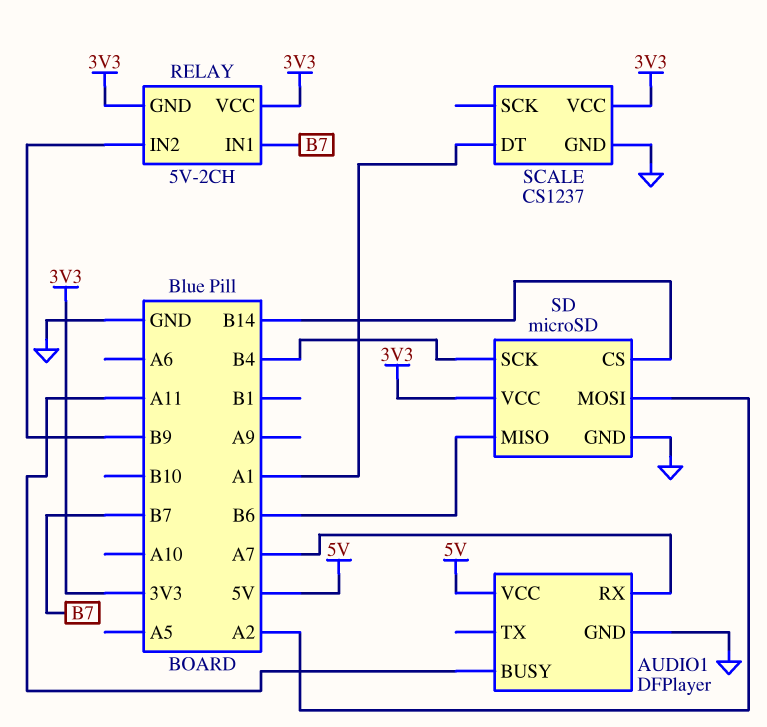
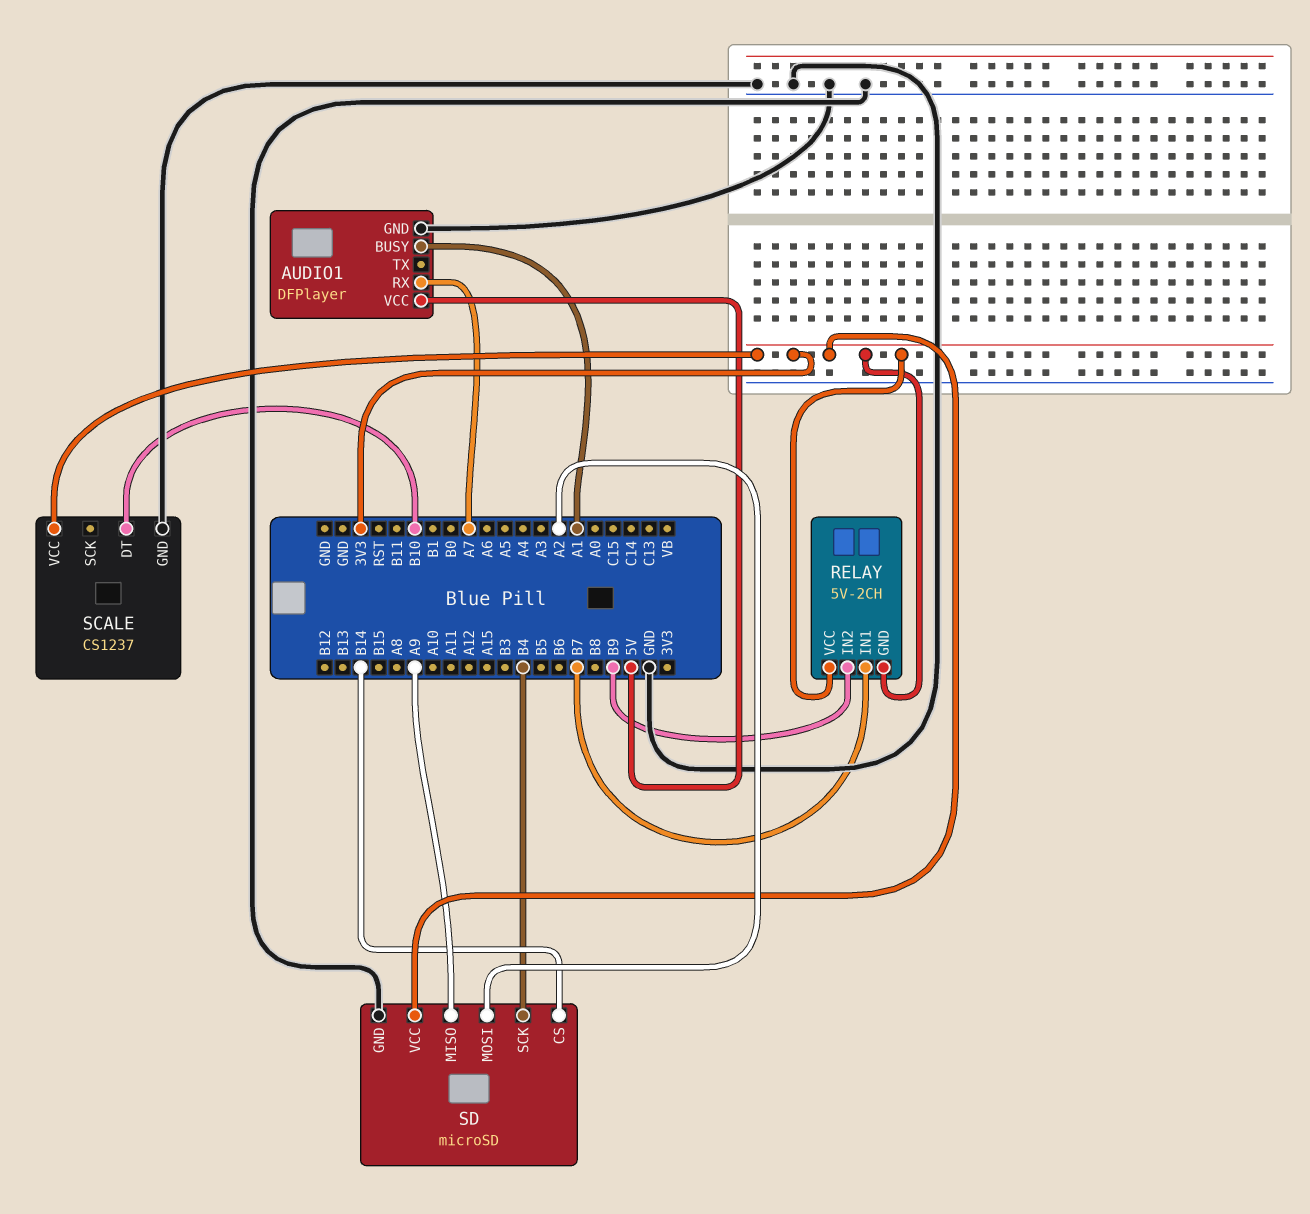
AUDIO1 pin BUSY: A11 -> A1
SCALE pin DT: A1 -> B10
SD pin MISO: B6 -> A9

